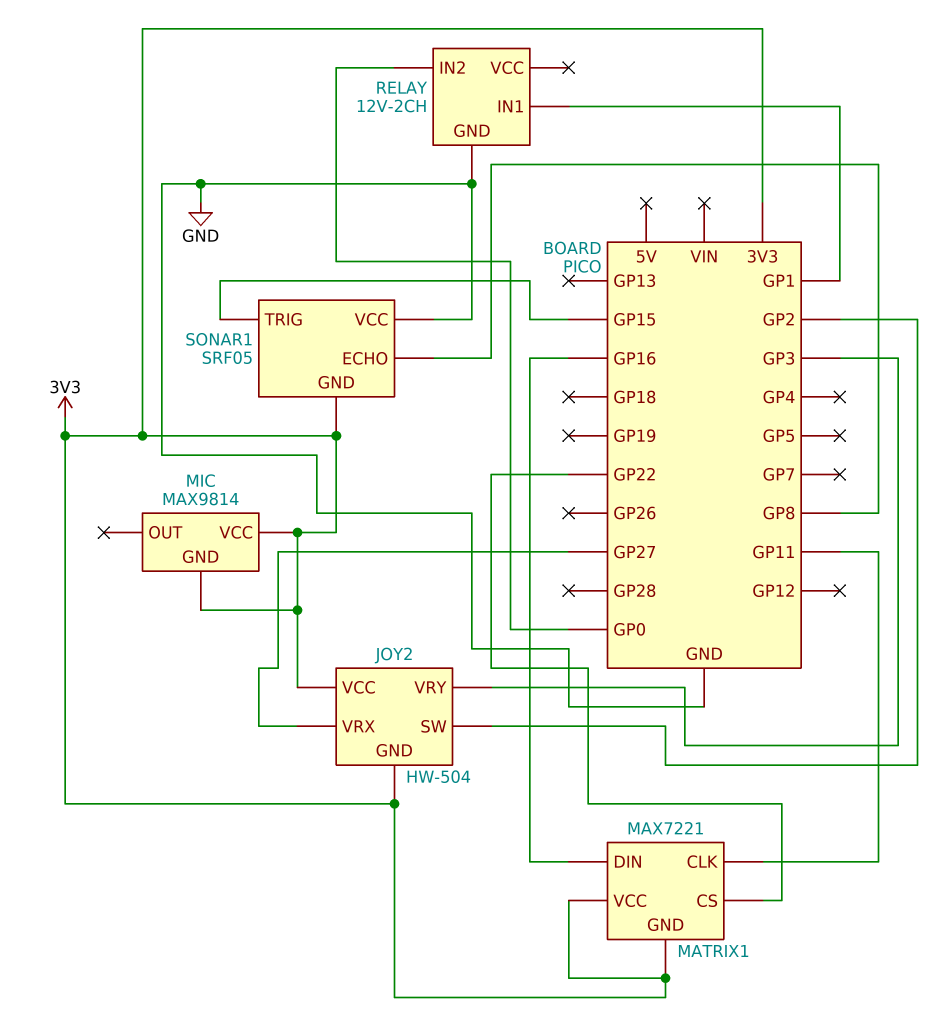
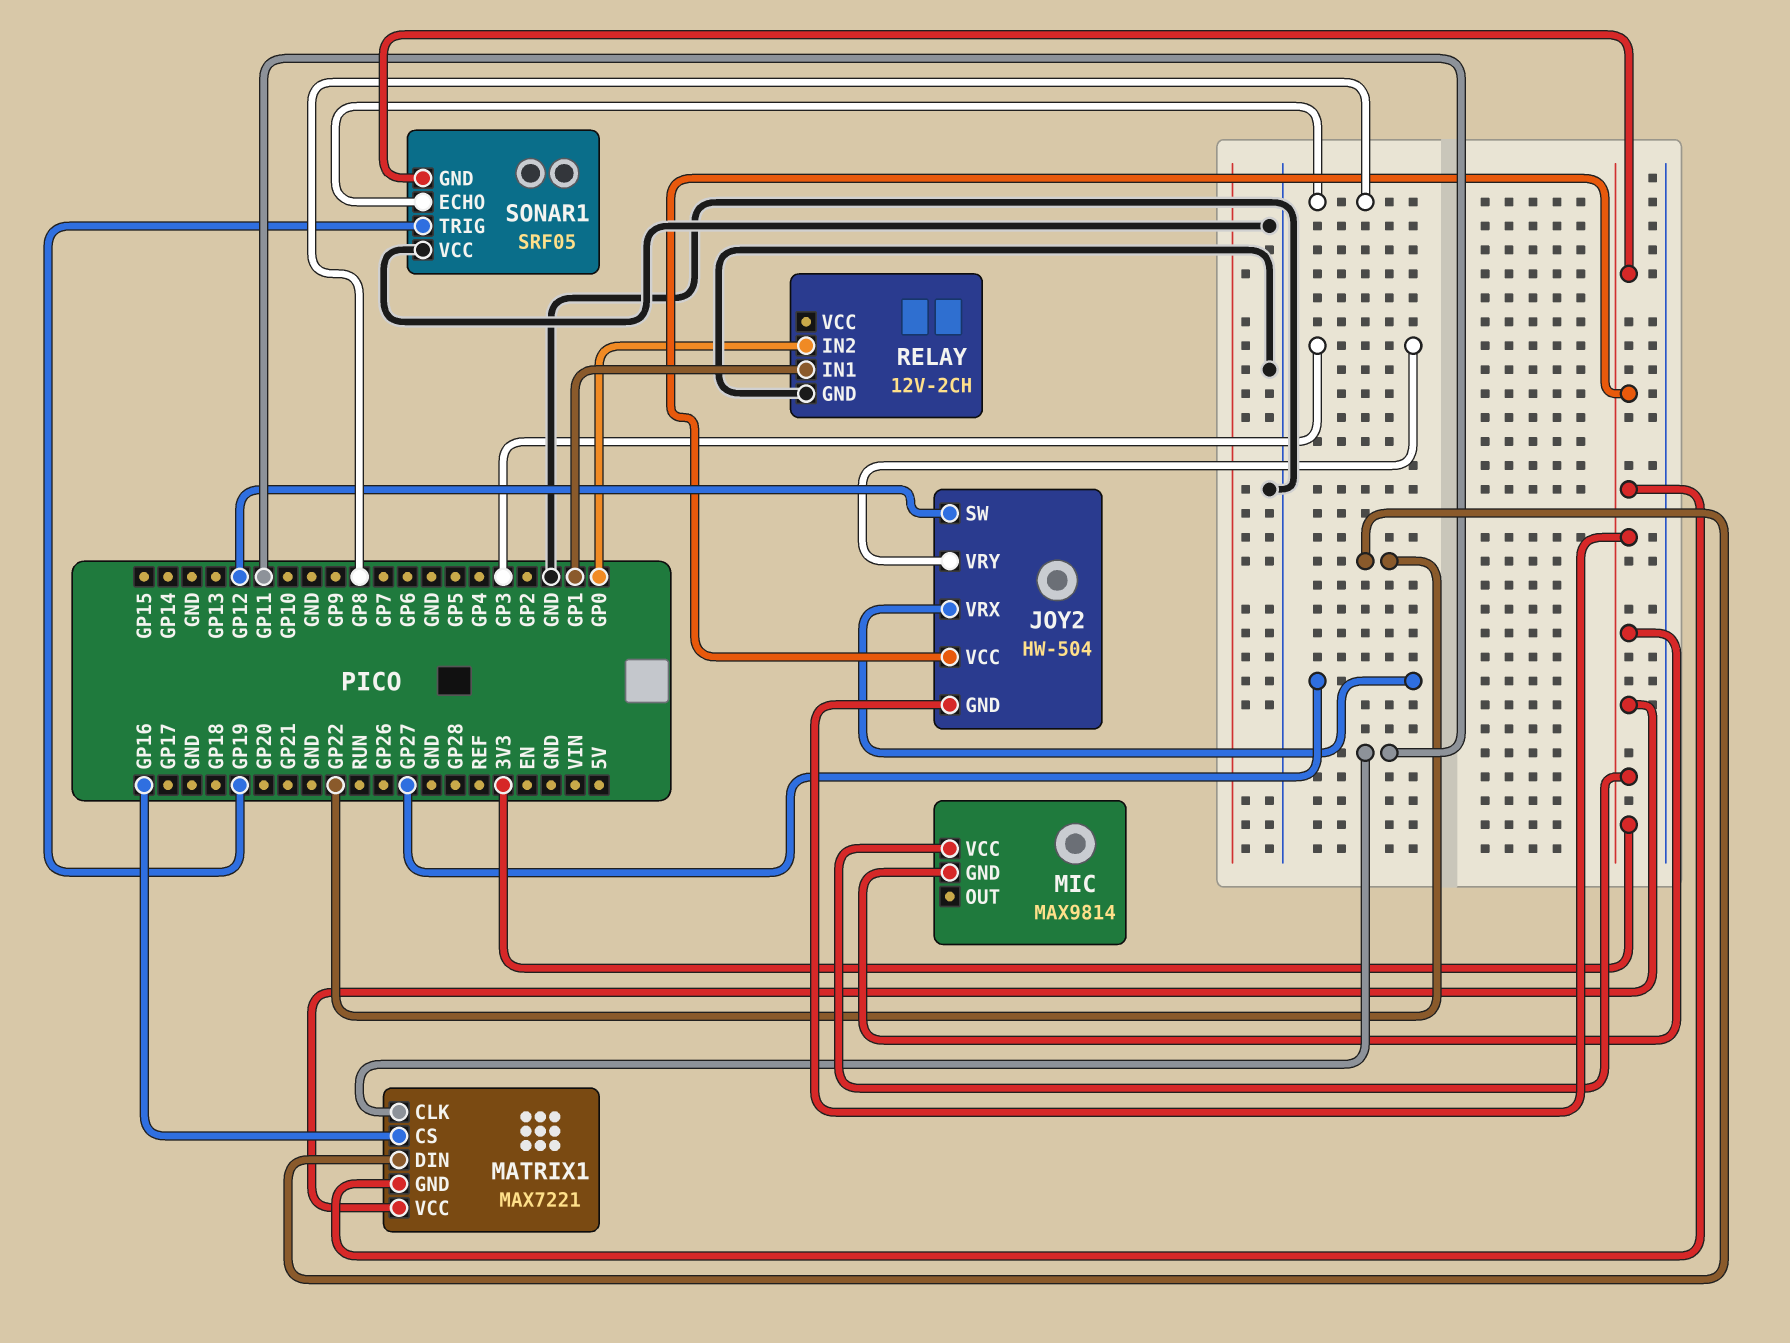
JOY2 pin SW: GP2 -> GP12
MATRIX1 pin CS: GP22 -> GP16
MATRIX1 pin DIN: GP16 -> GP22
SONAR1 pin TRIG: GP15 -> GP19

